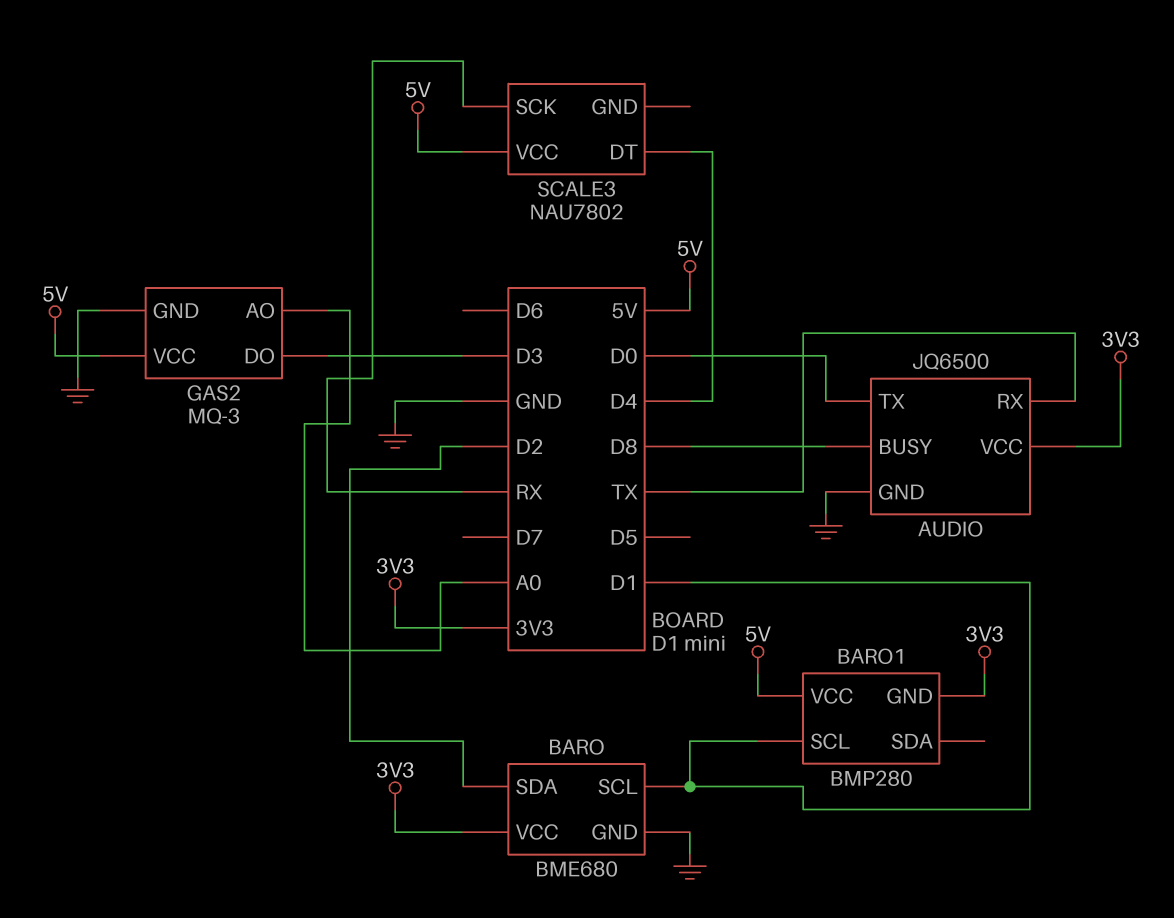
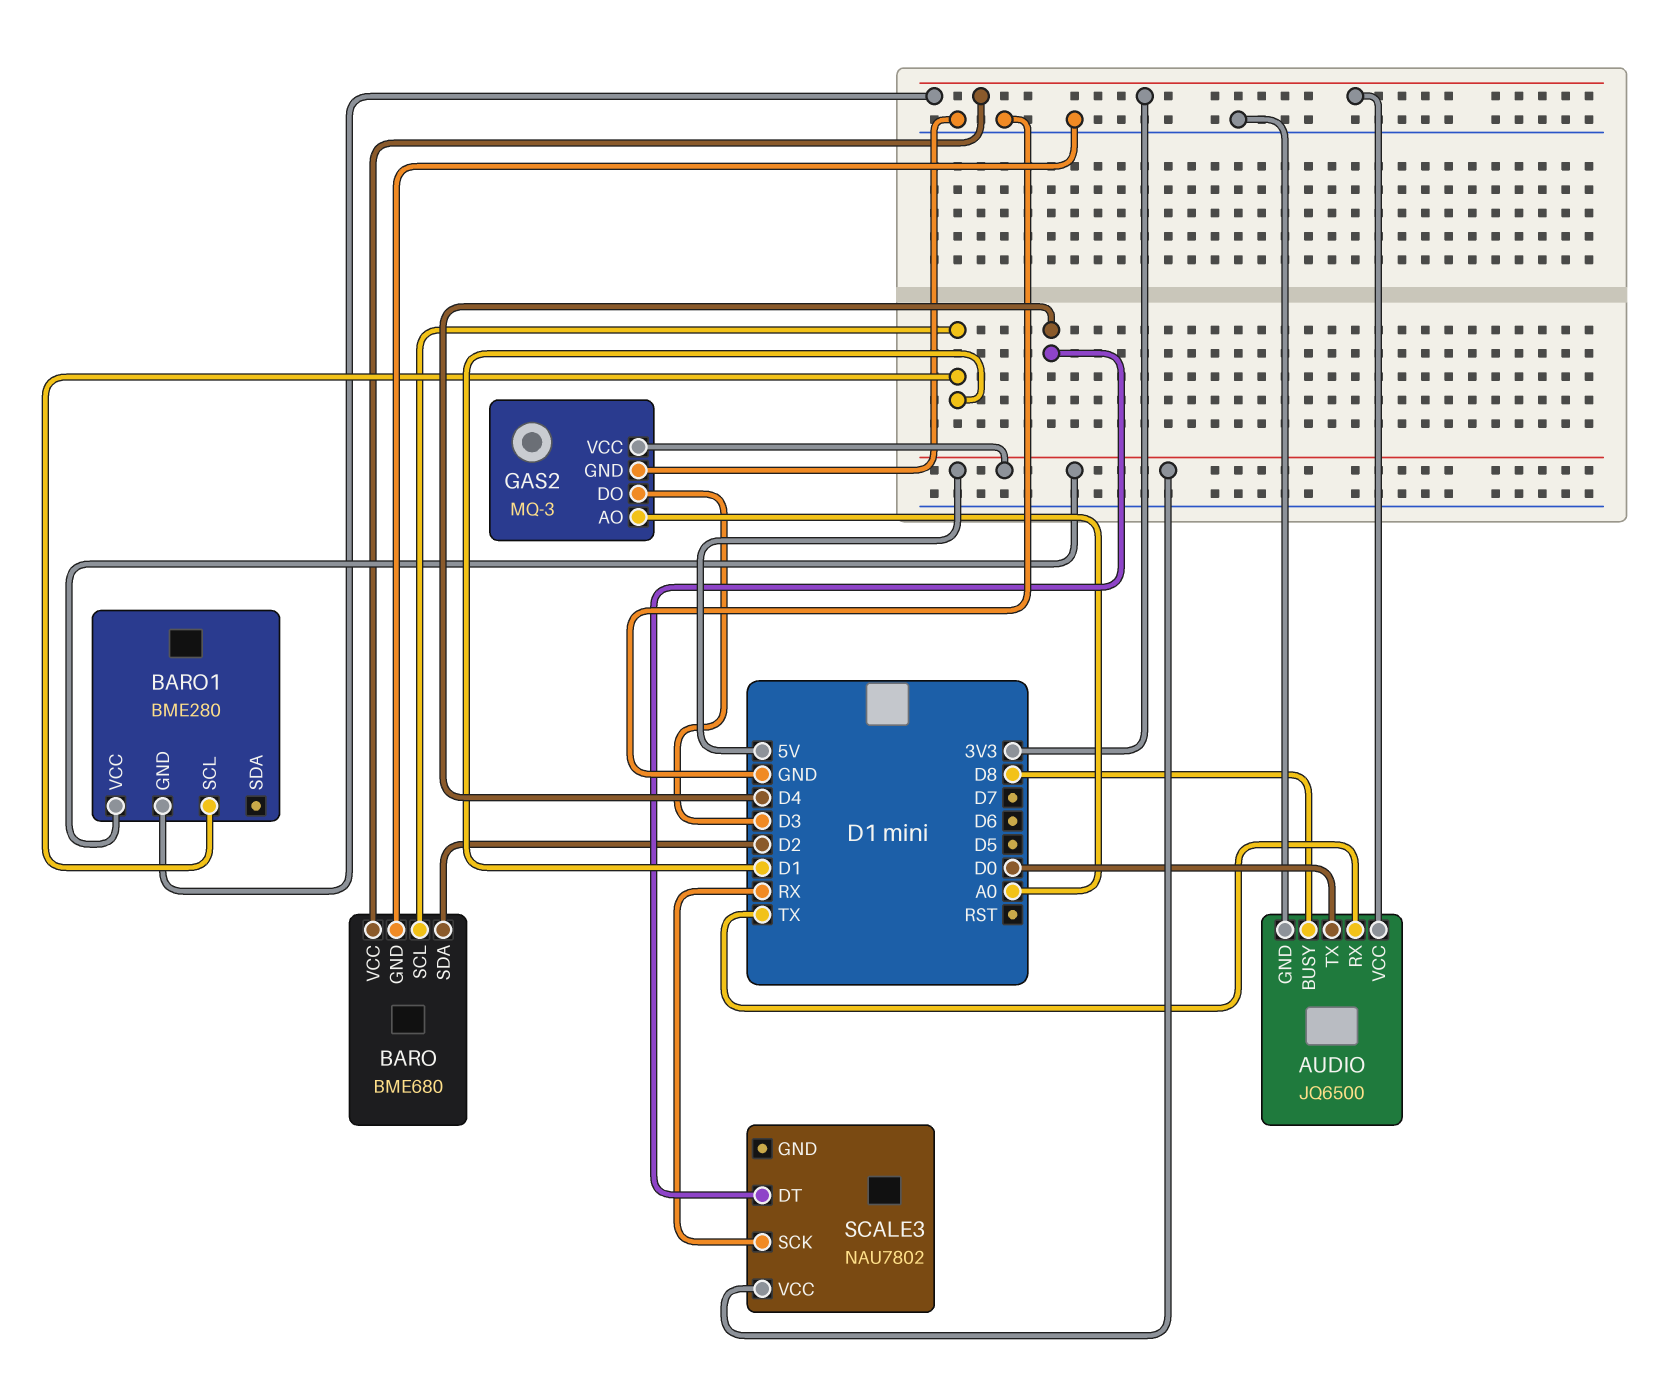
BARO1: BMP280 -> BME280

